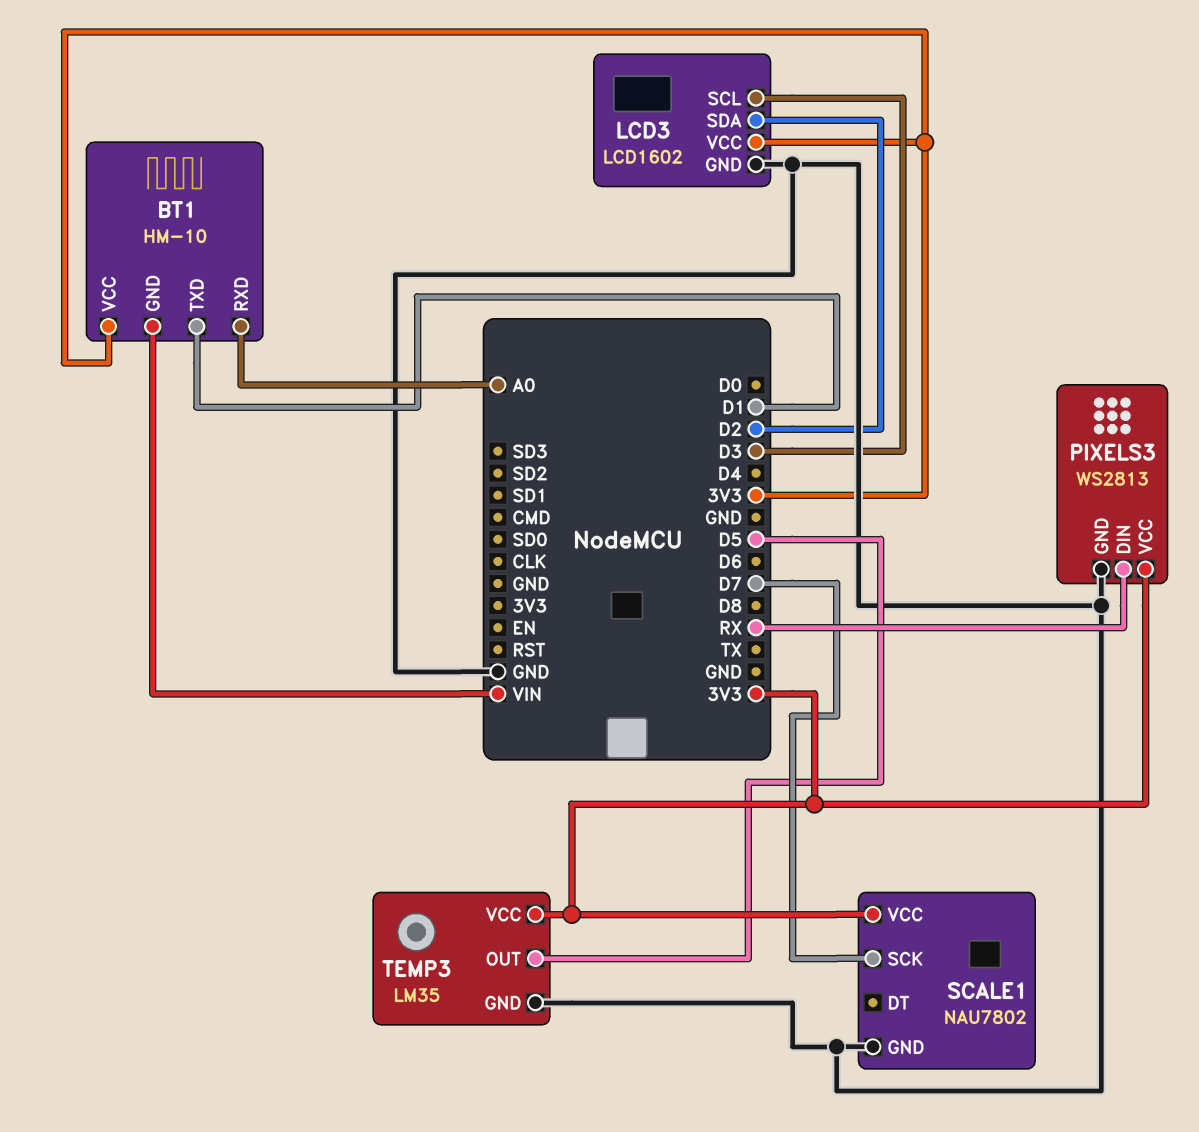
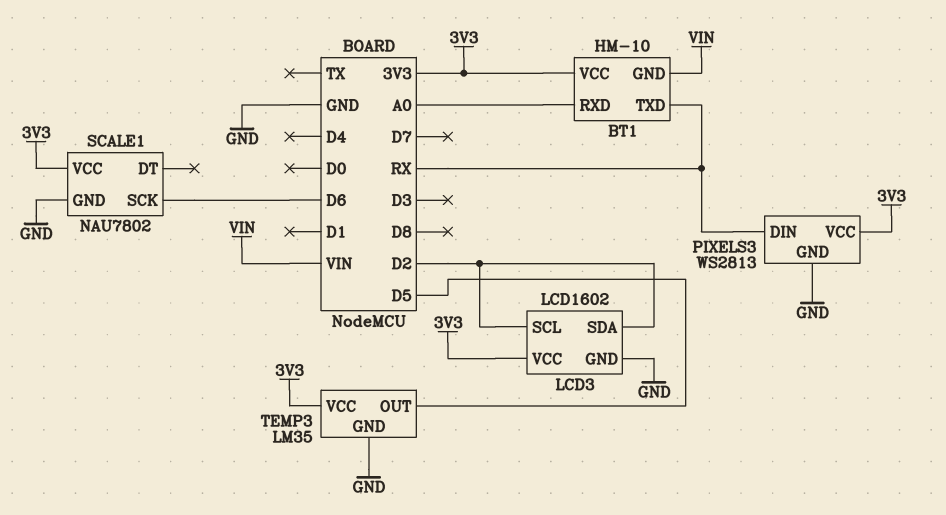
BT1 pin TXD: D1 -> RX
LCD3 pin SCL: D3 -> D2
SCALE1 pin SCK: D7 -> D6

